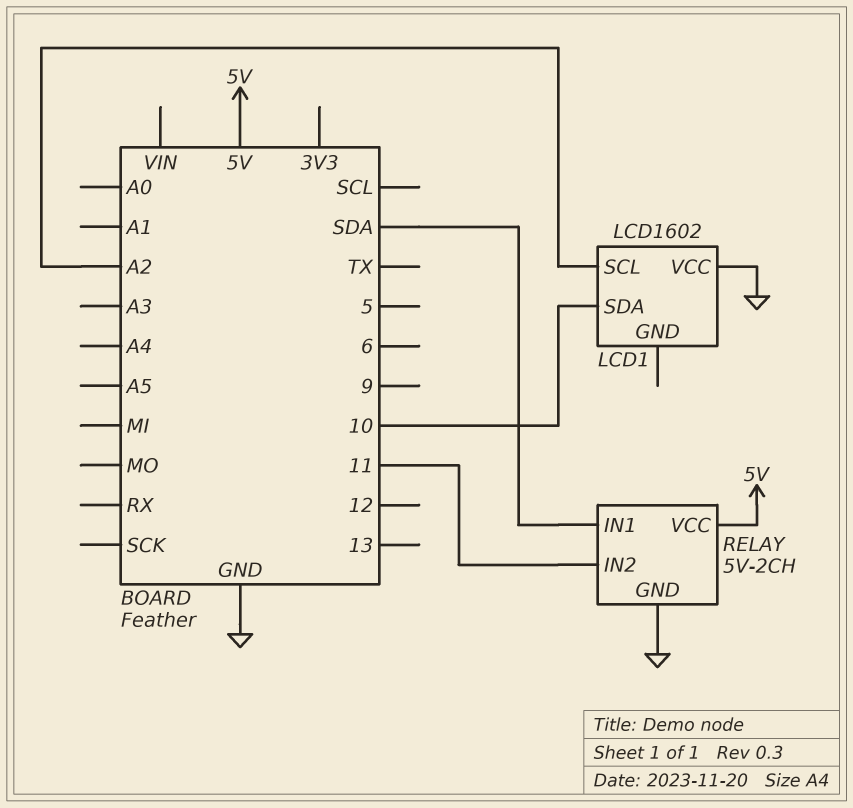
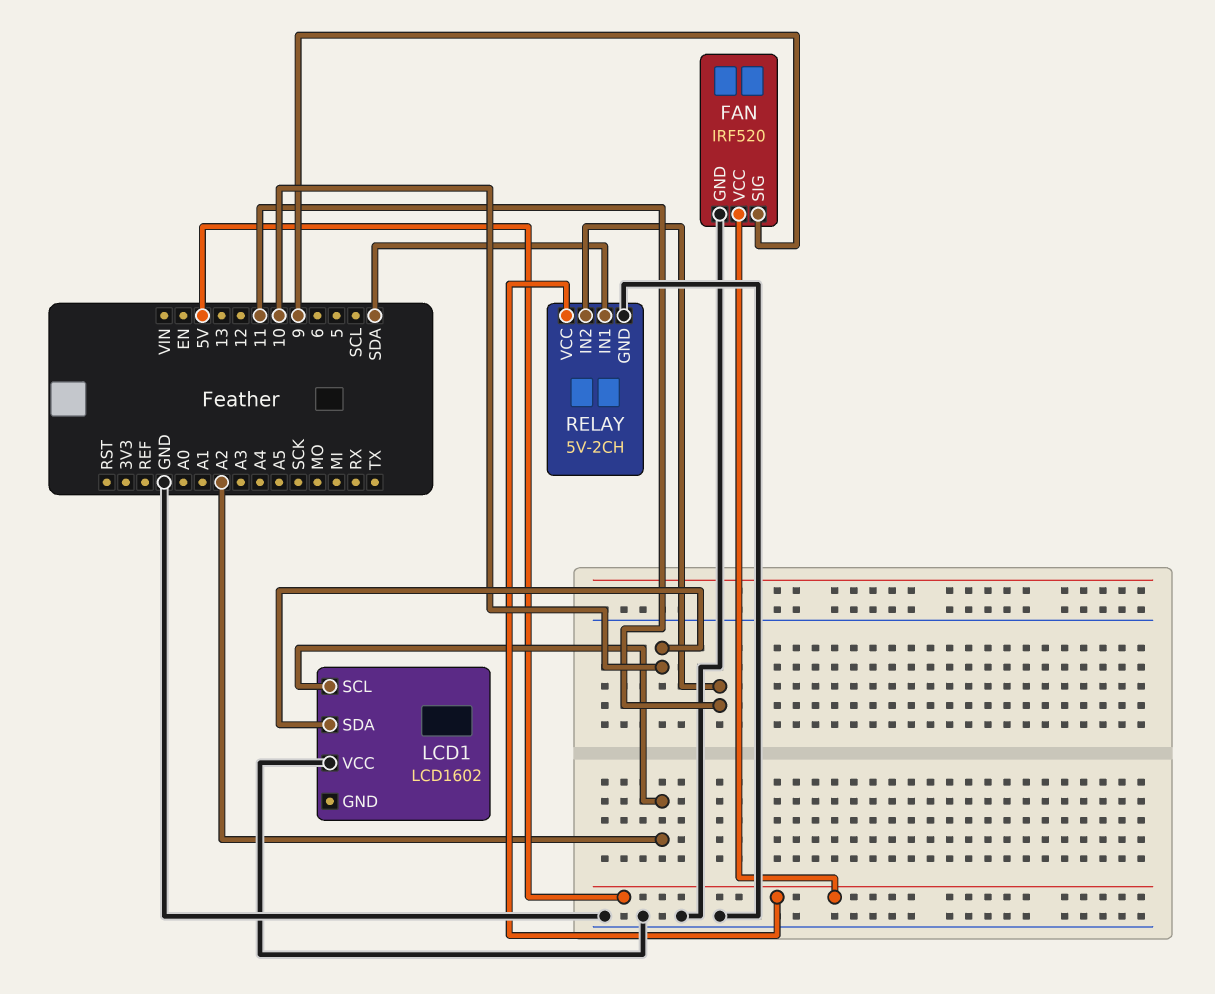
FAN: none -> IRF520
FAN pin GND: none -> GND
FAN pin SIG: none -> 9
FAN pin VCC: none -> 5V

